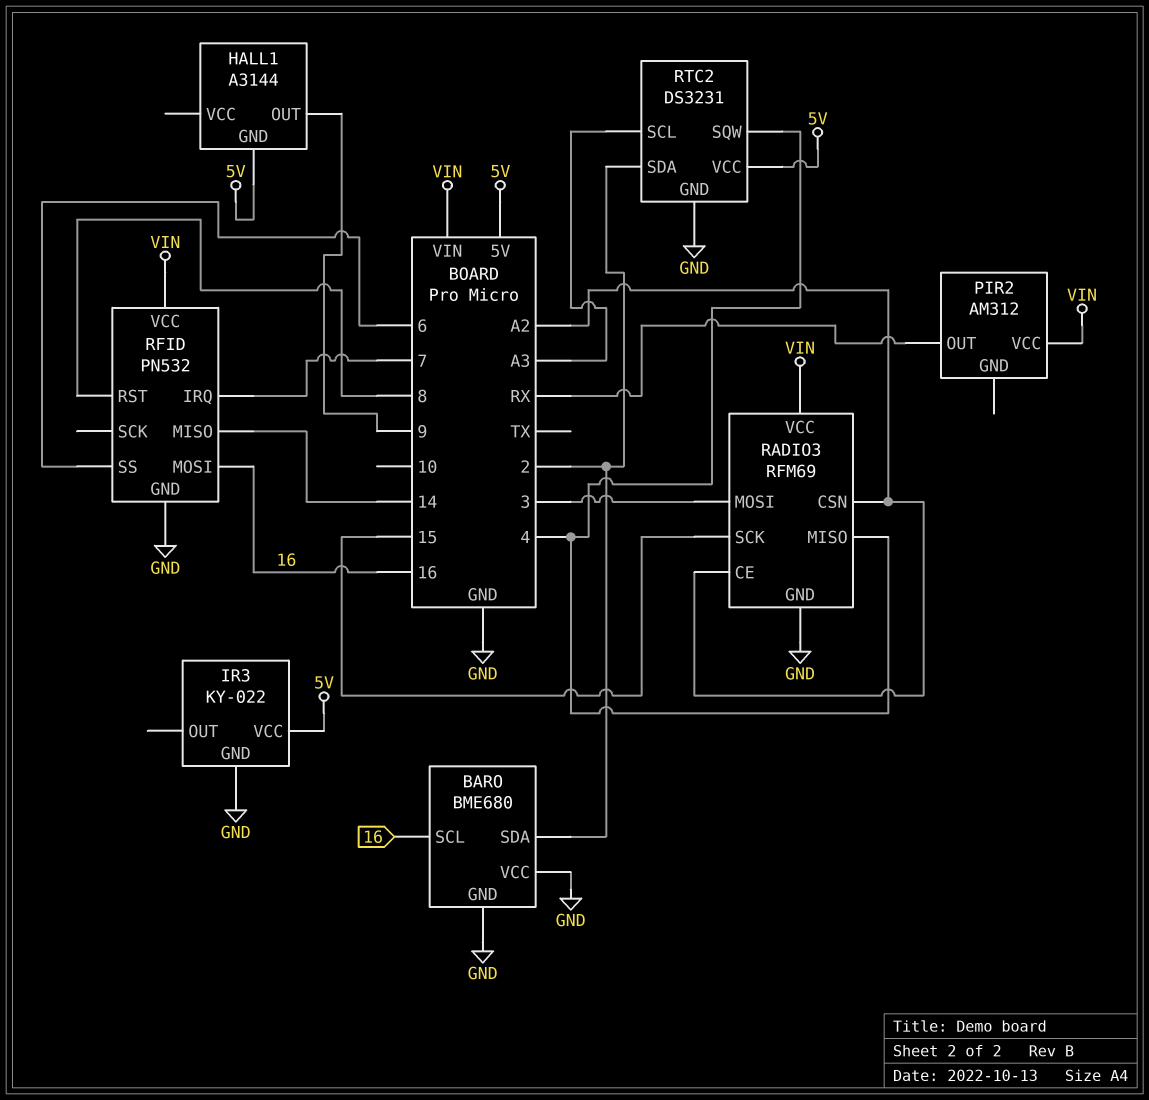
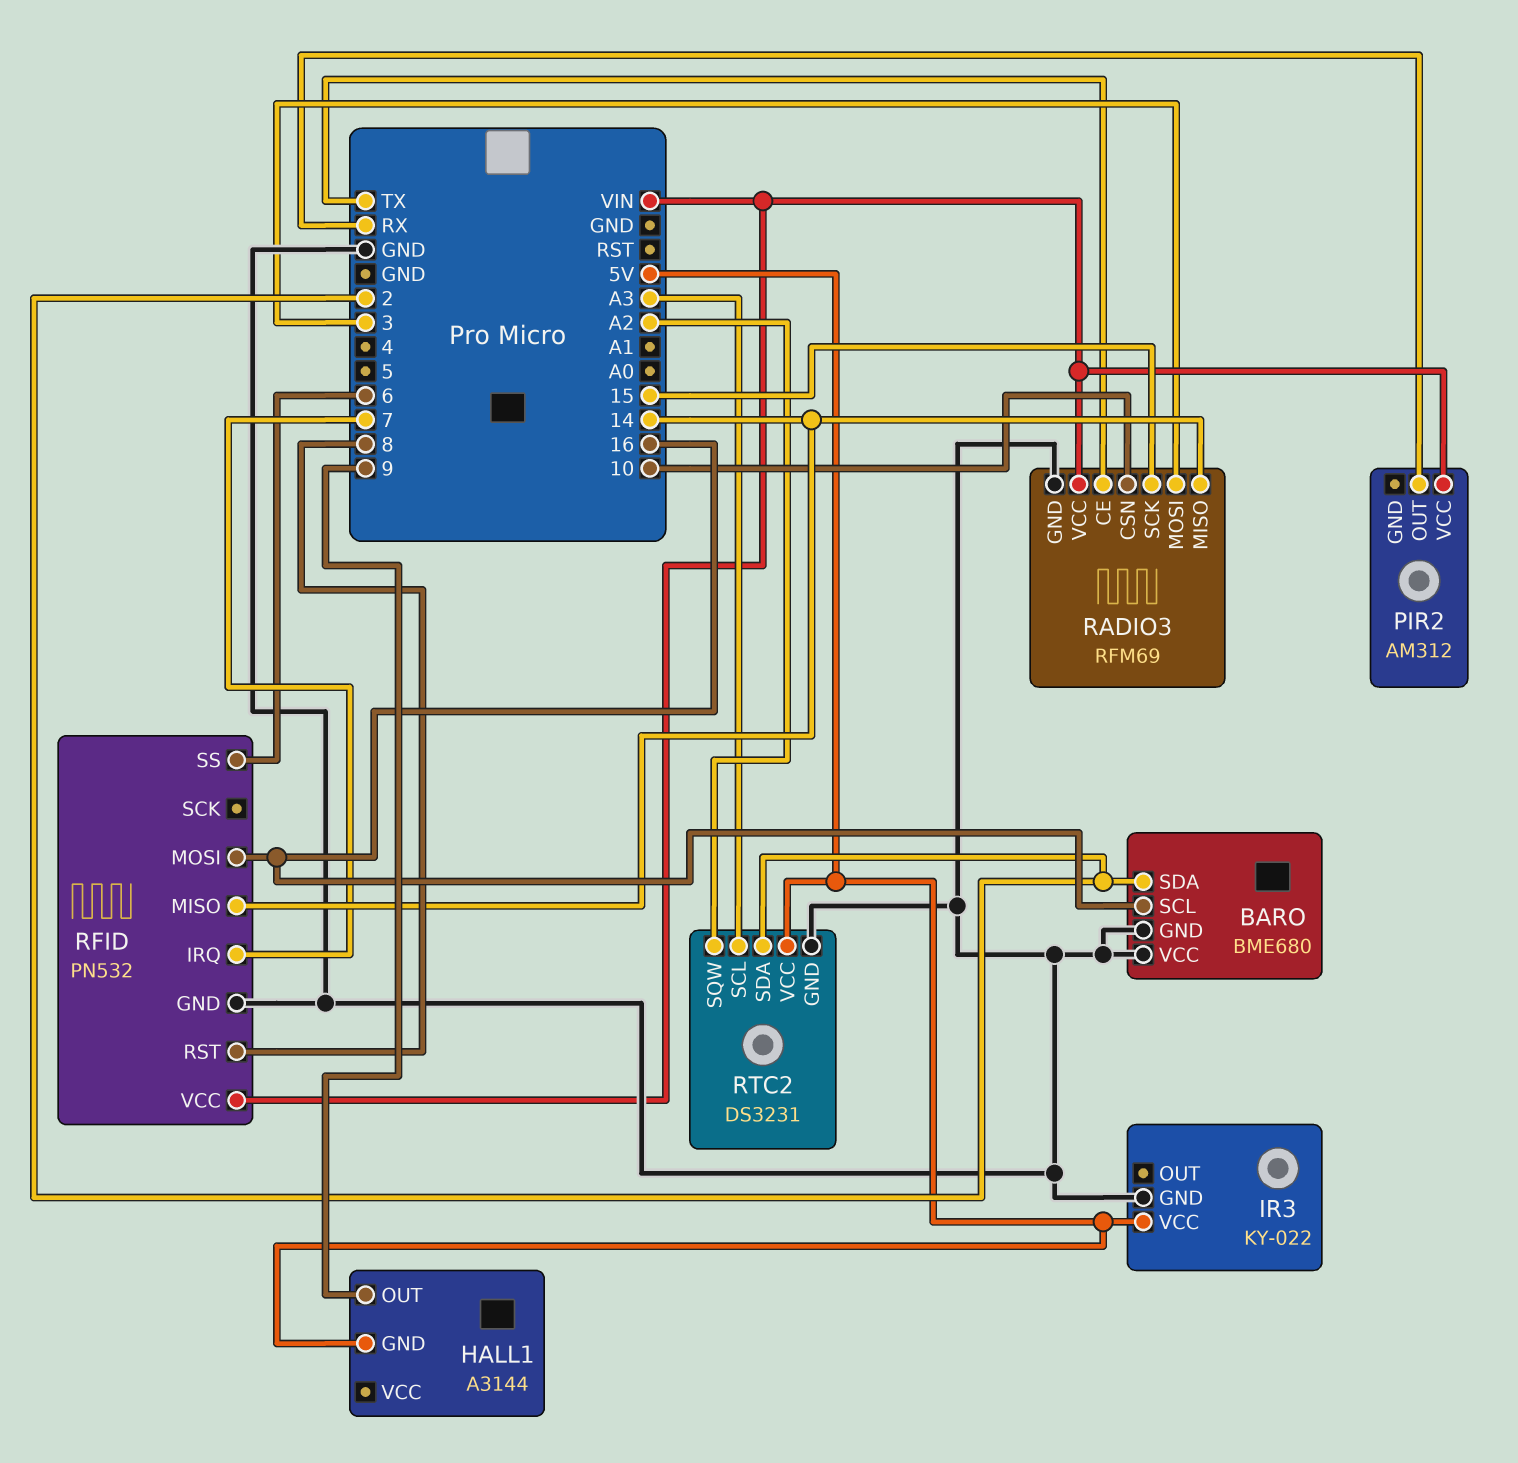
RADIO3 pin CE: A2 -> TX
RADIO3 pin CSN: A2 -> 10
RADIO3 pin MISO: 4 -> 14
RTC2 pin SQW: 4 -> A2

